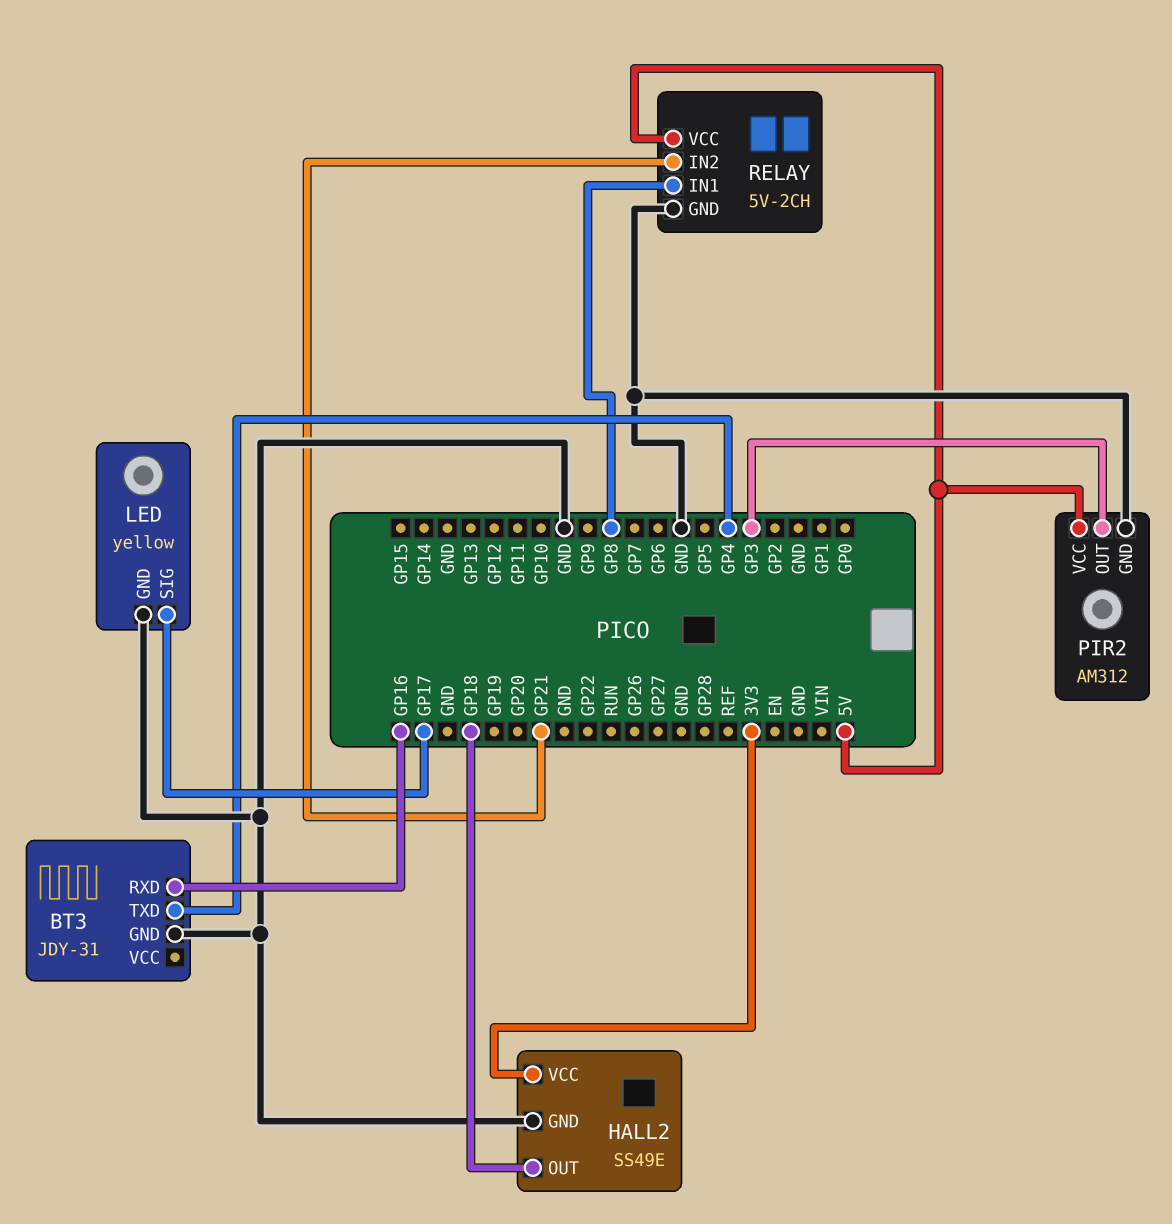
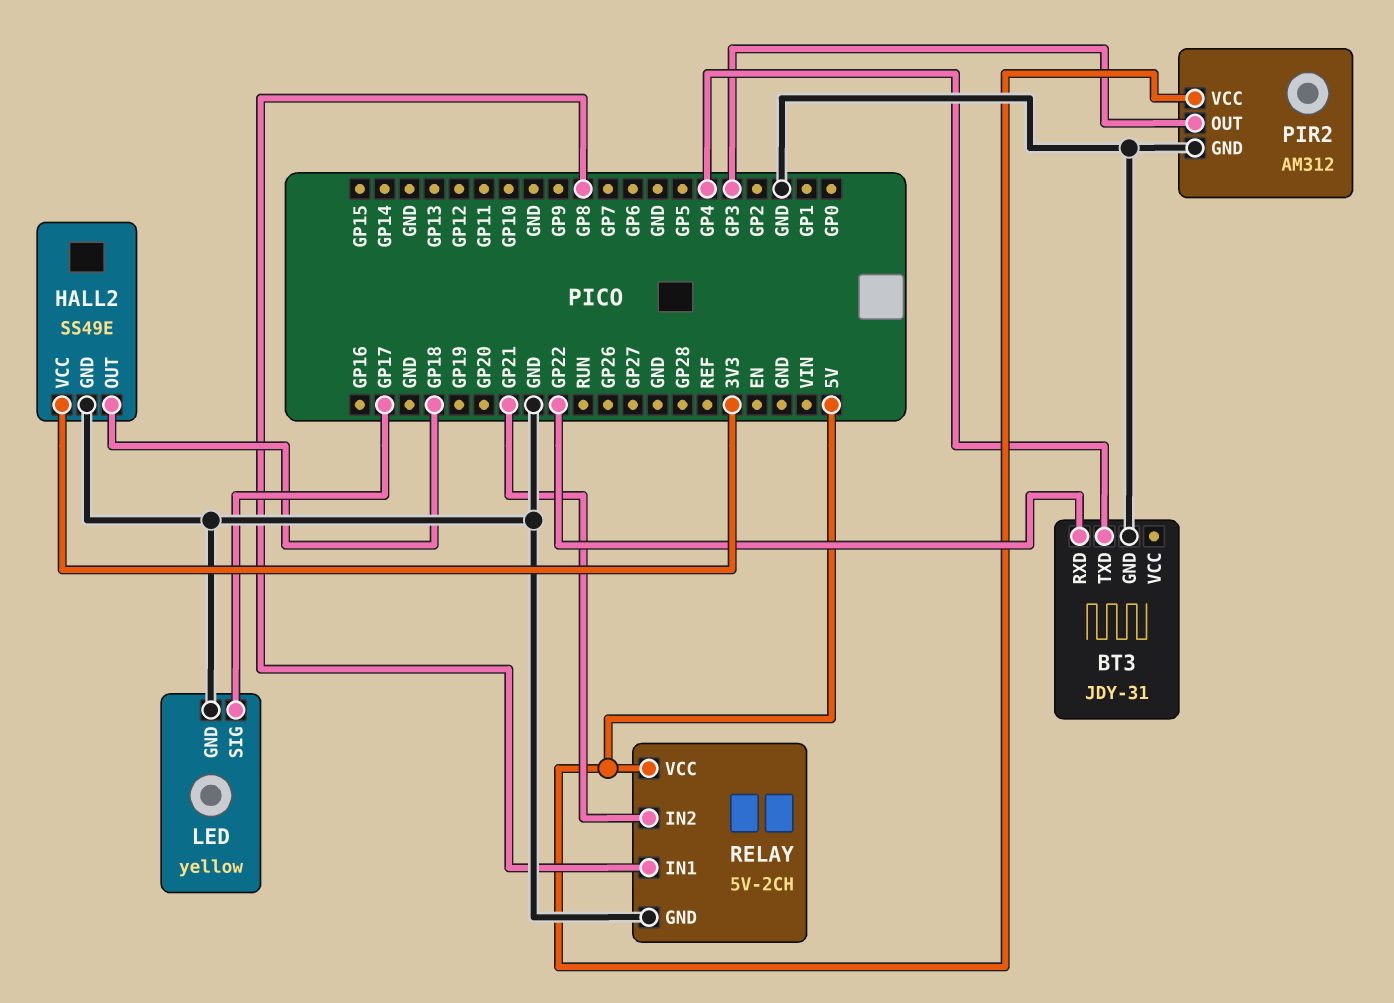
BT3 pin RXD: GP16 -> GP22

